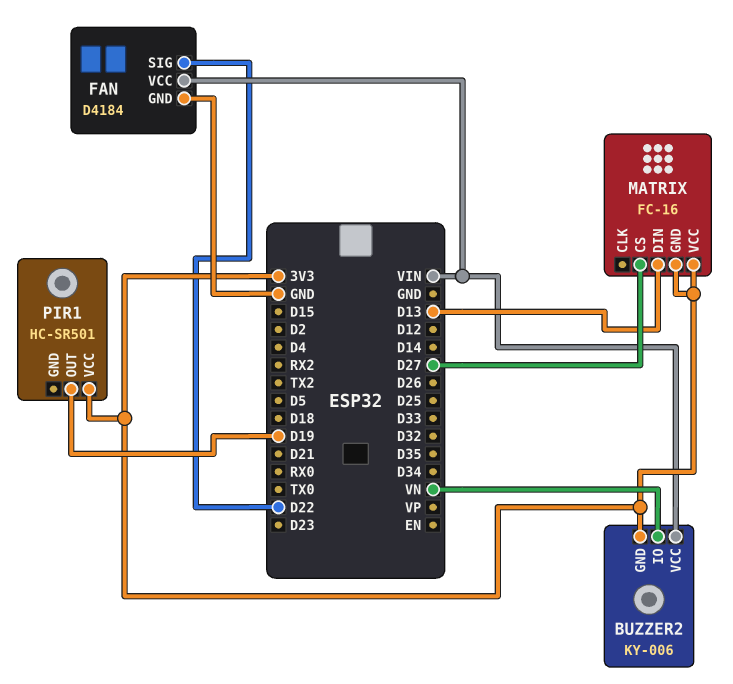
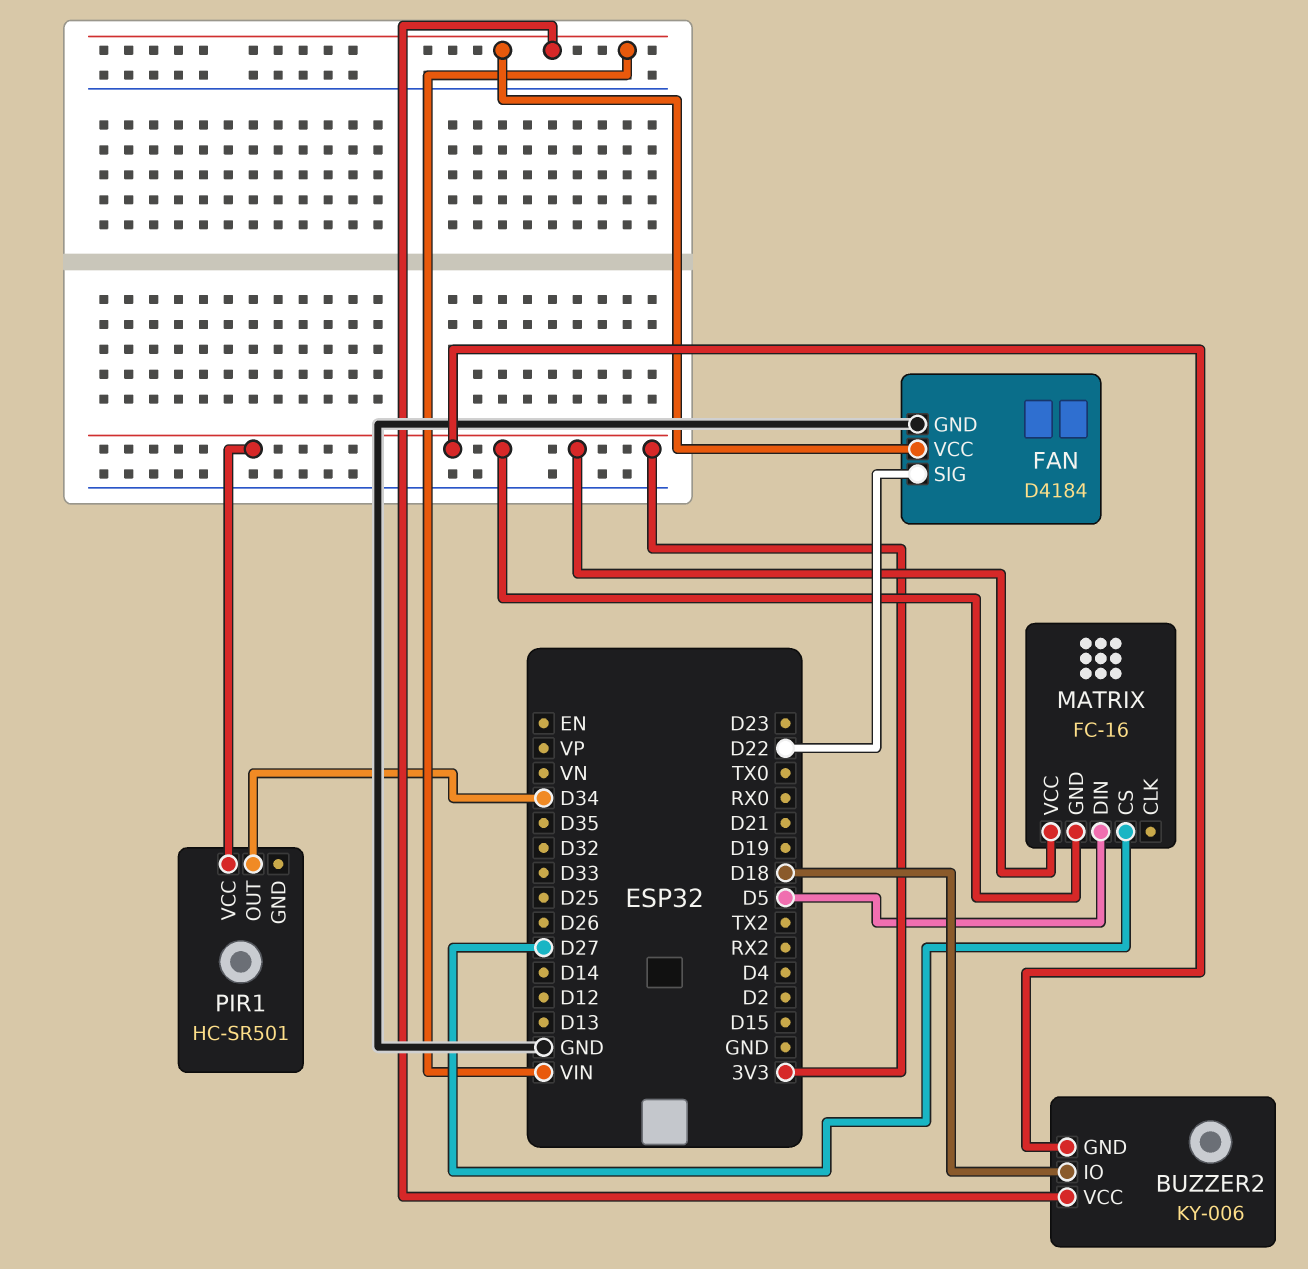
BUZZER2 pin IO: VN -> D18
MATRIX pin DIN: D13 -> D5
PIR1 pin OUT: D19 -> D34

